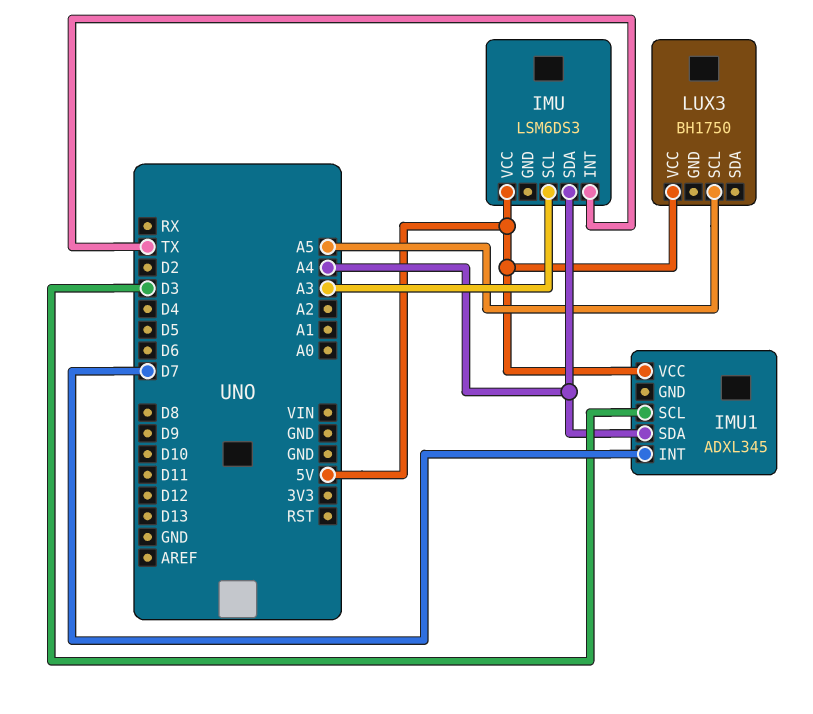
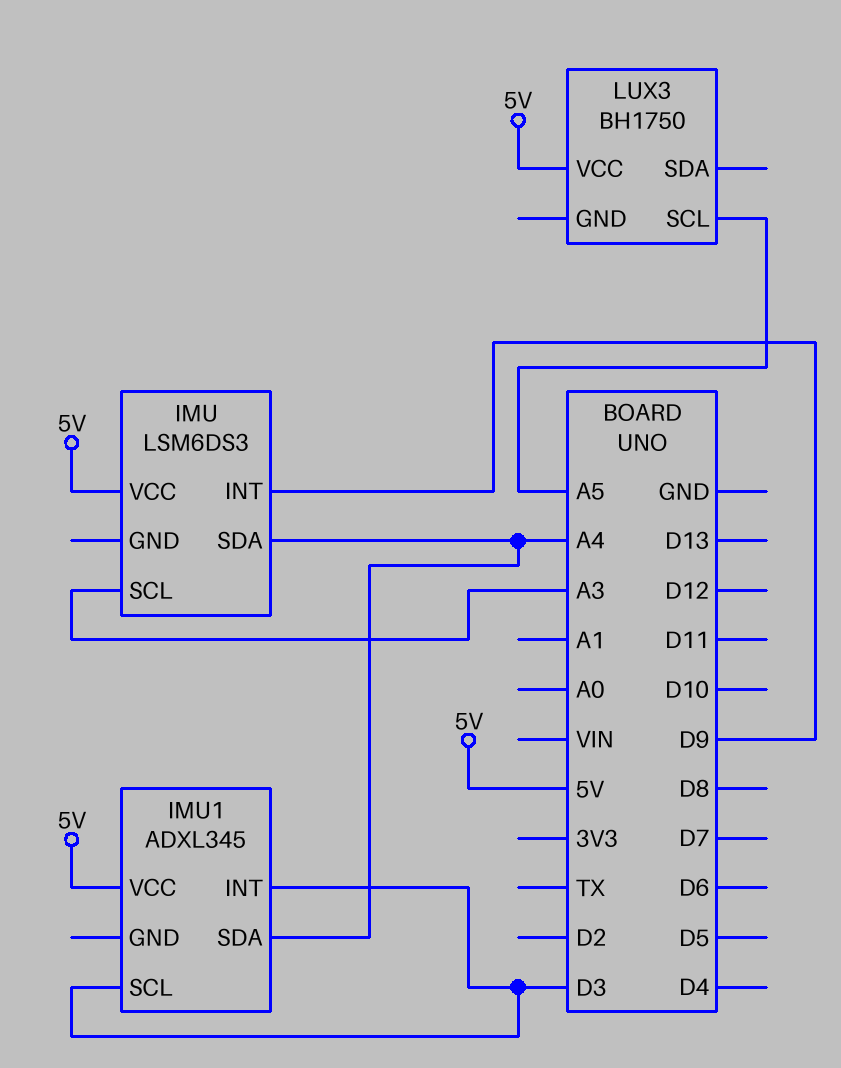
IMU pin INT: TX -> D9
IMU1 pin INT: D7 -> D3

